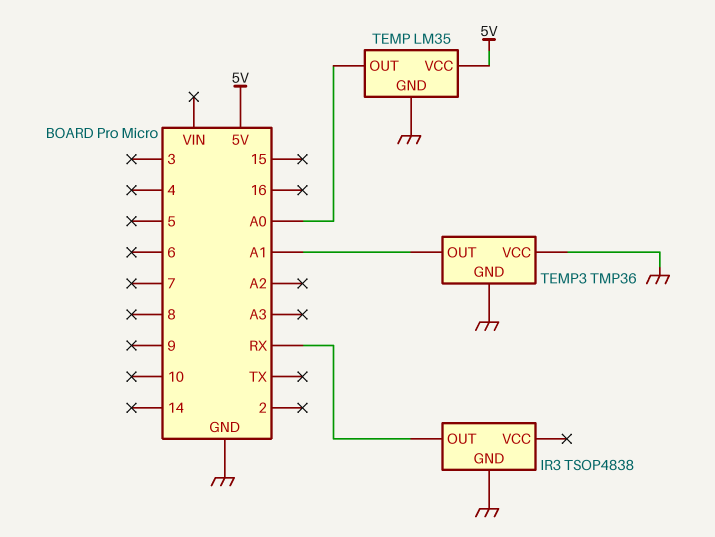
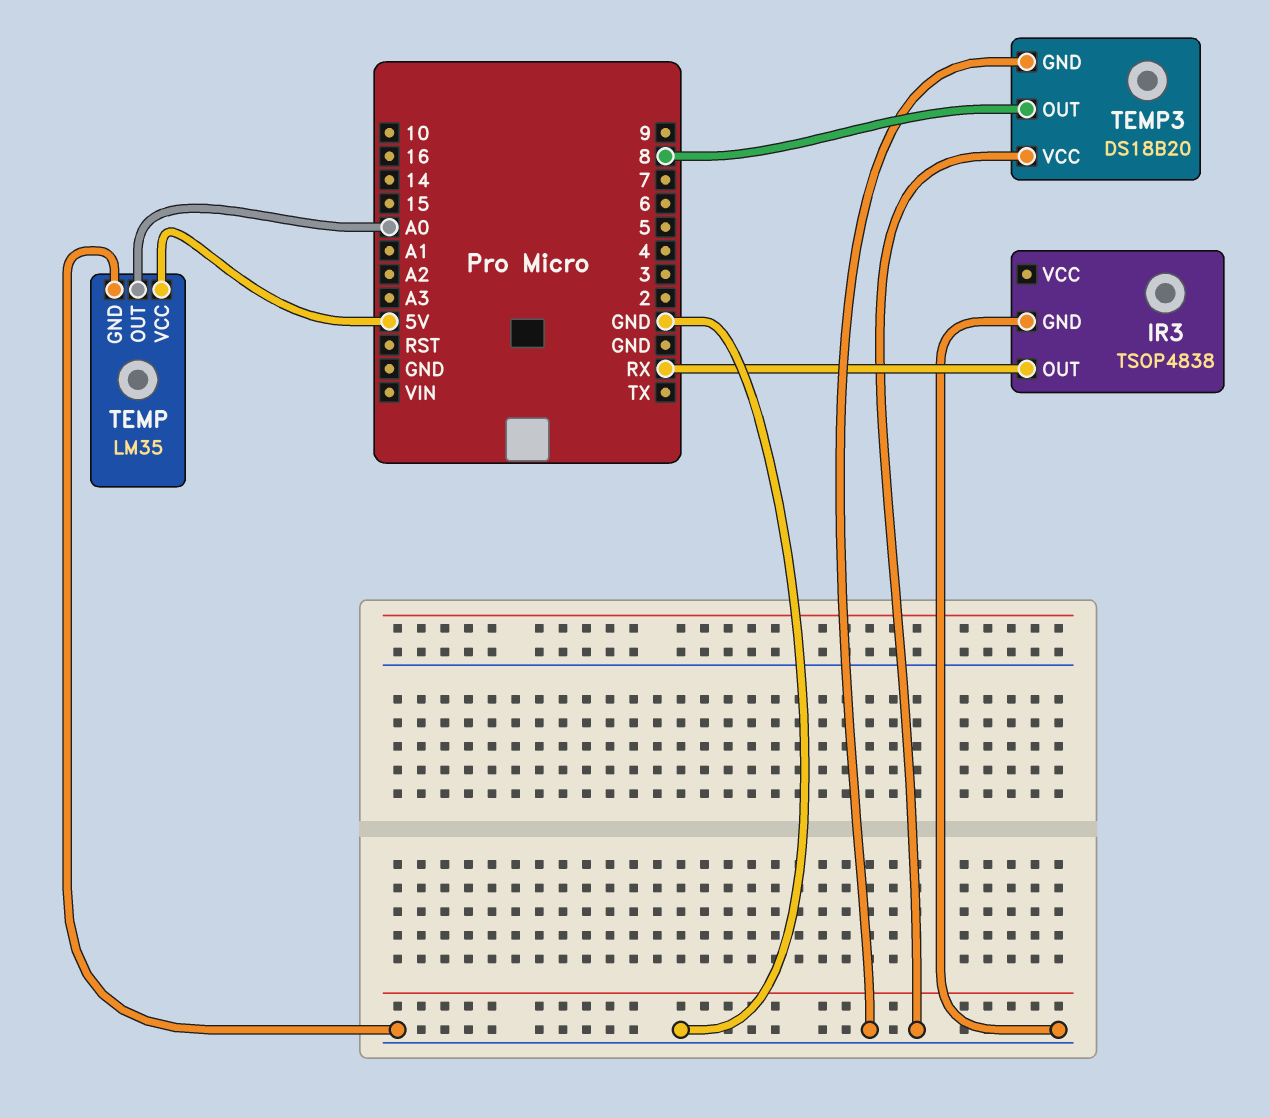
TEMP3: TMP36 -> DS18B20
TEMP3 pin OUT: A1 -> 8

